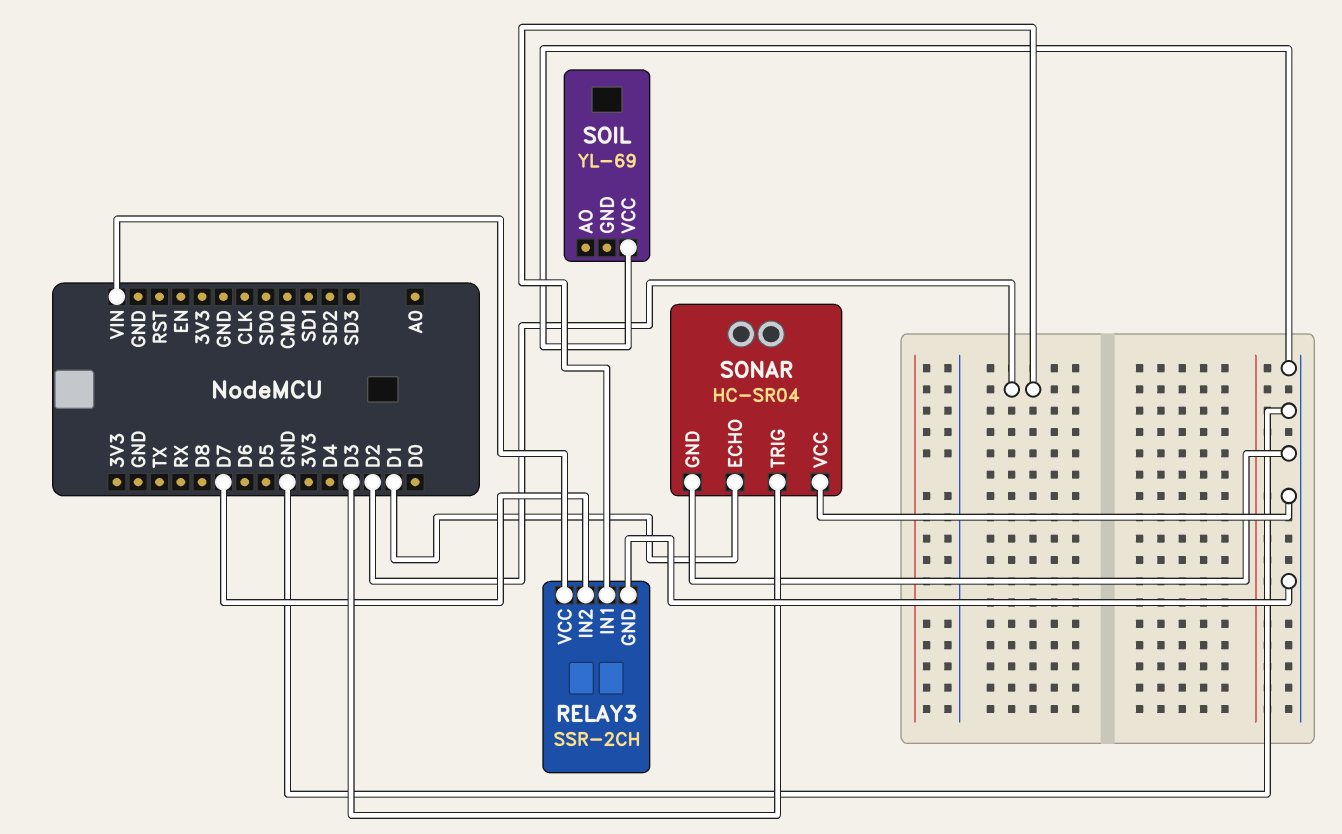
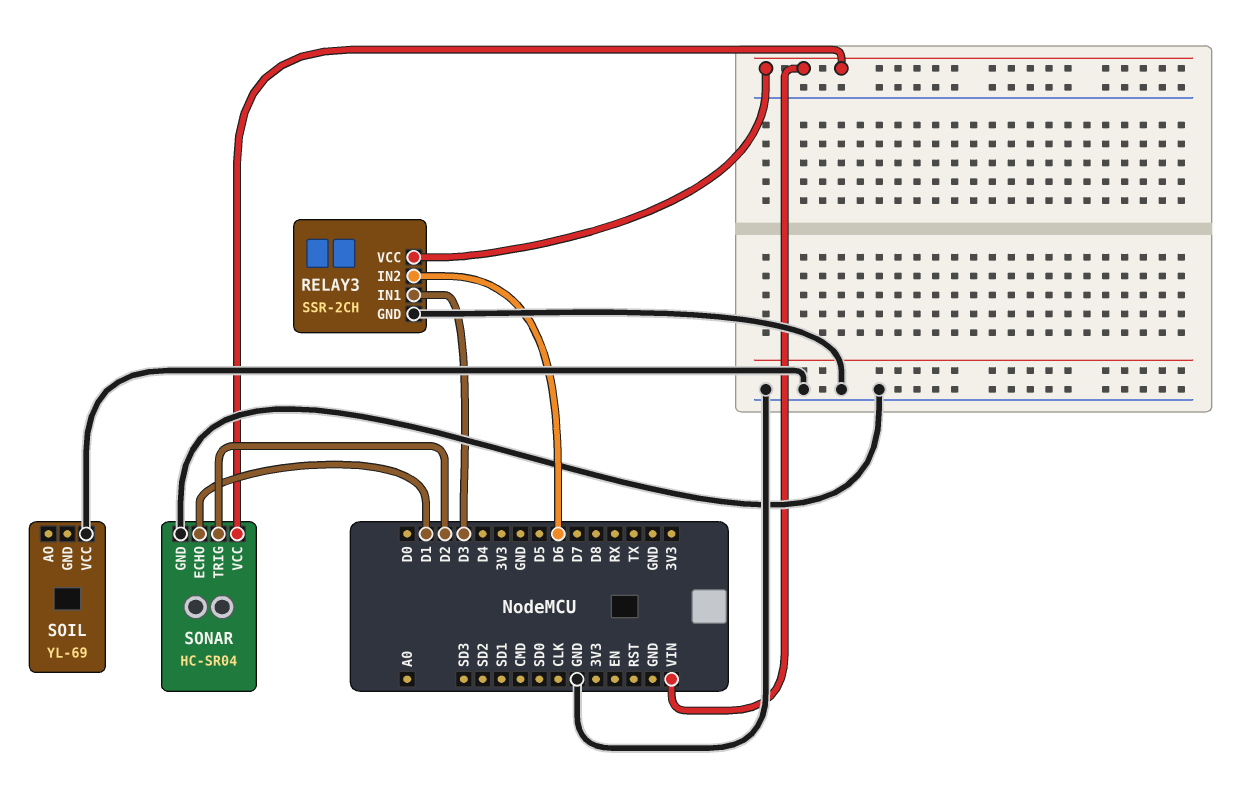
RELAY3 pin IN1: D2 -> D3
RELAY3 pin IN2: D7 -> D6
SONAR pin TRIG: D3 -> D2
SONAR pin VCC: GND -> VIN

